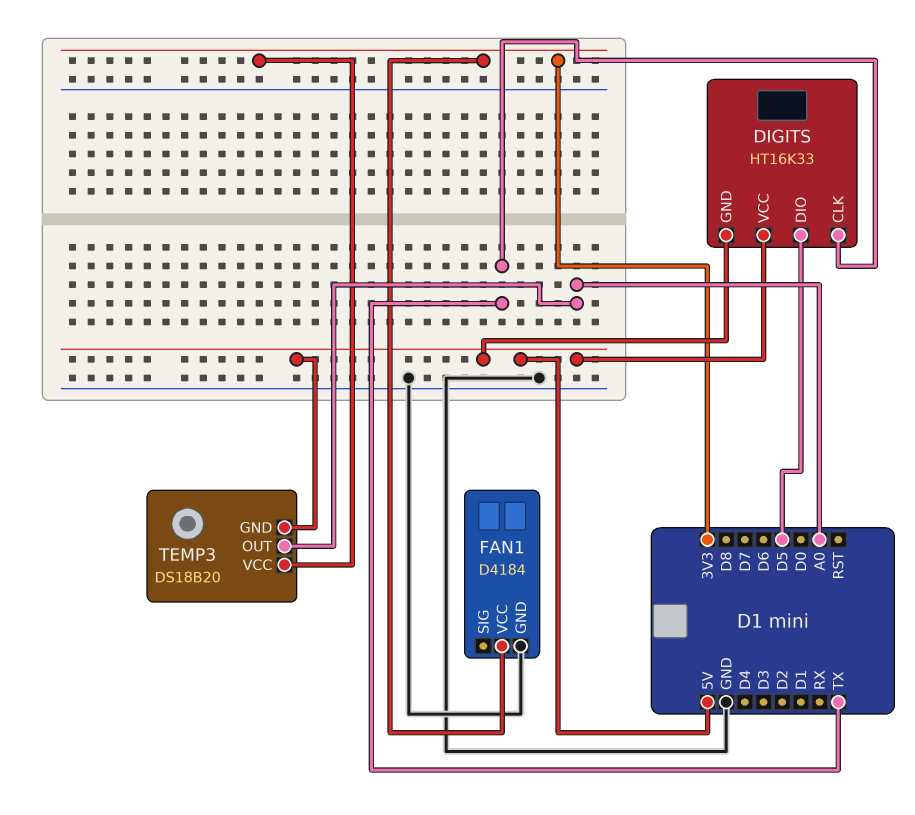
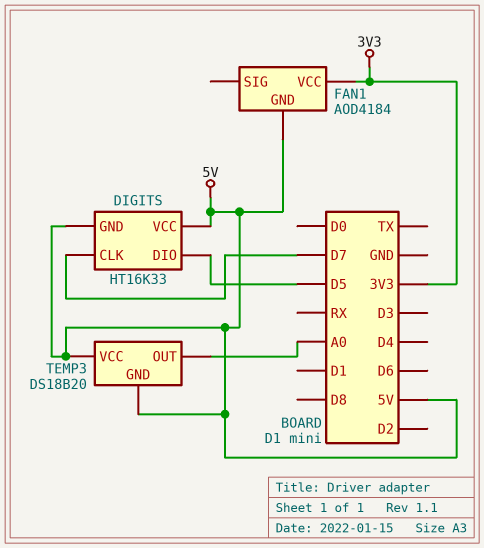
DIGITS pin CLK: TX -> D7
FAN1: D4184 -> AOD4184
FAN1 pin GND: GND -> 5V
TEMP3 pin VCC: 3V3 -> 5V

